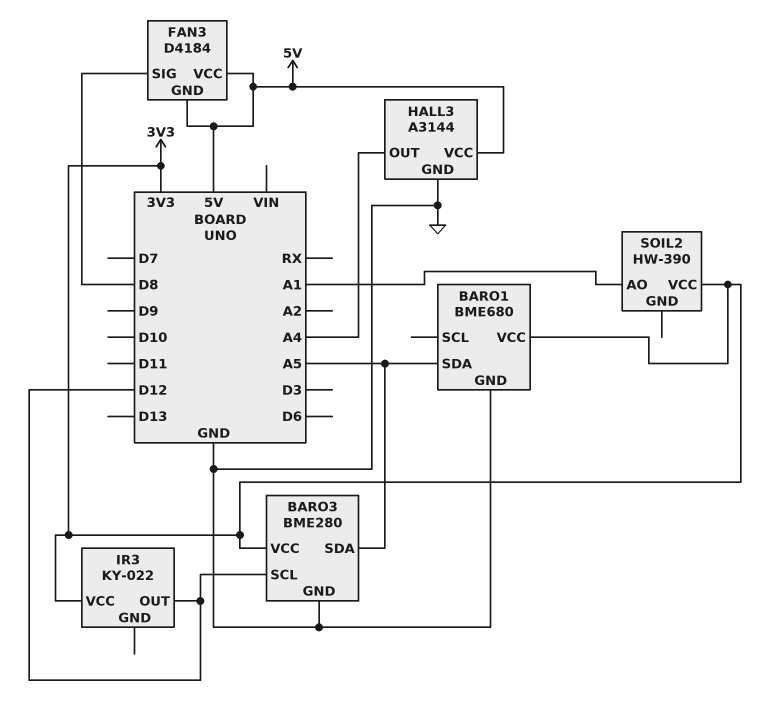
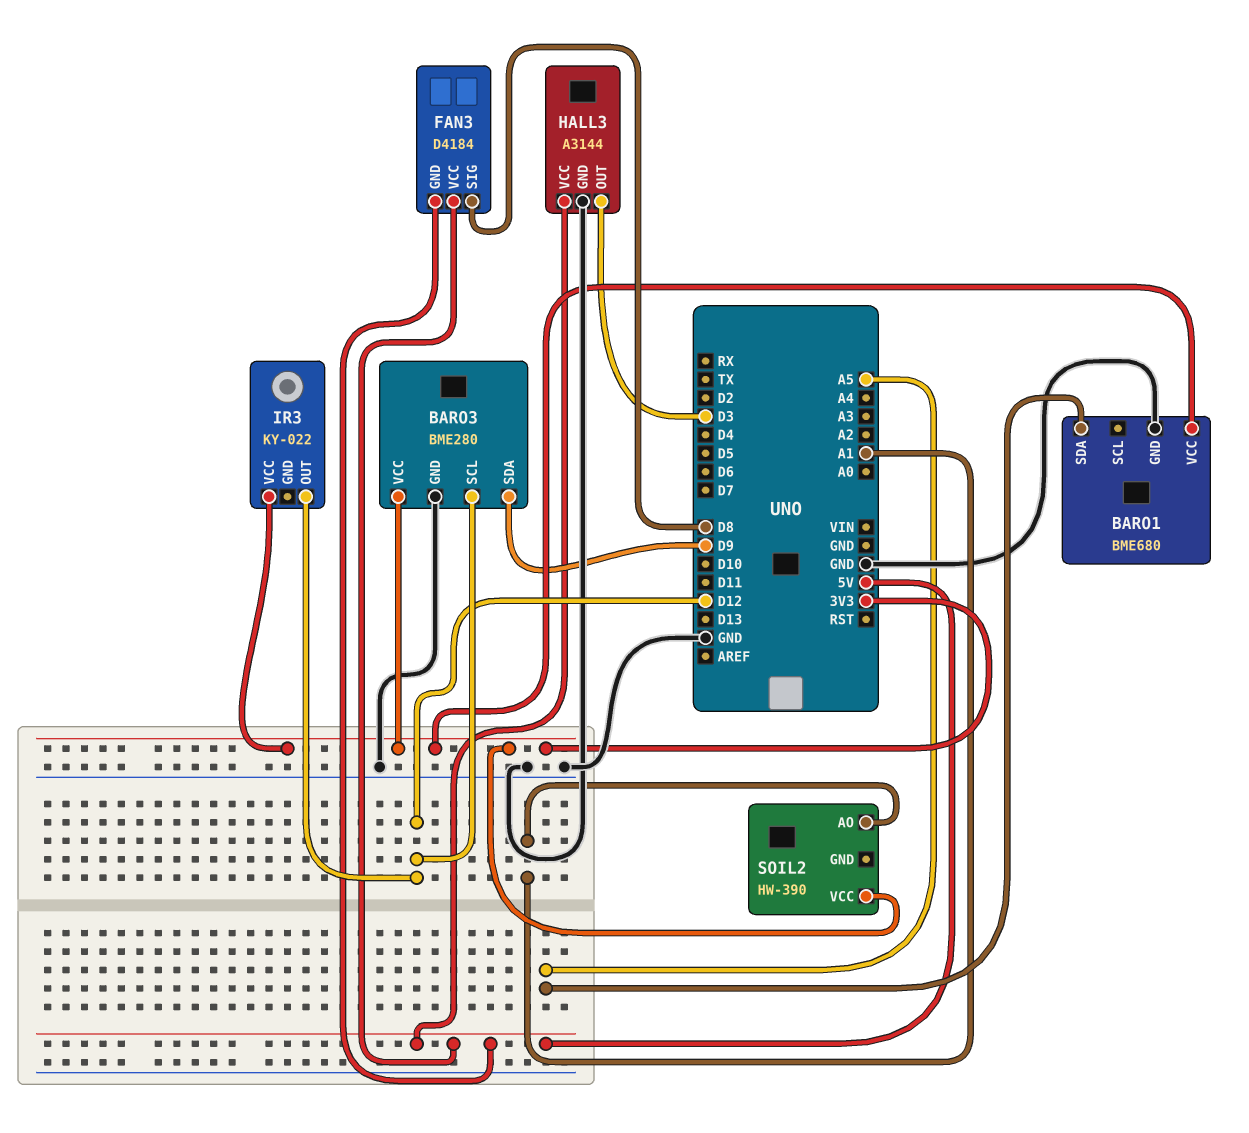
BARO3 pin SDA: A5 -> D9
HALL3 pin OUT: A4 -> D3

